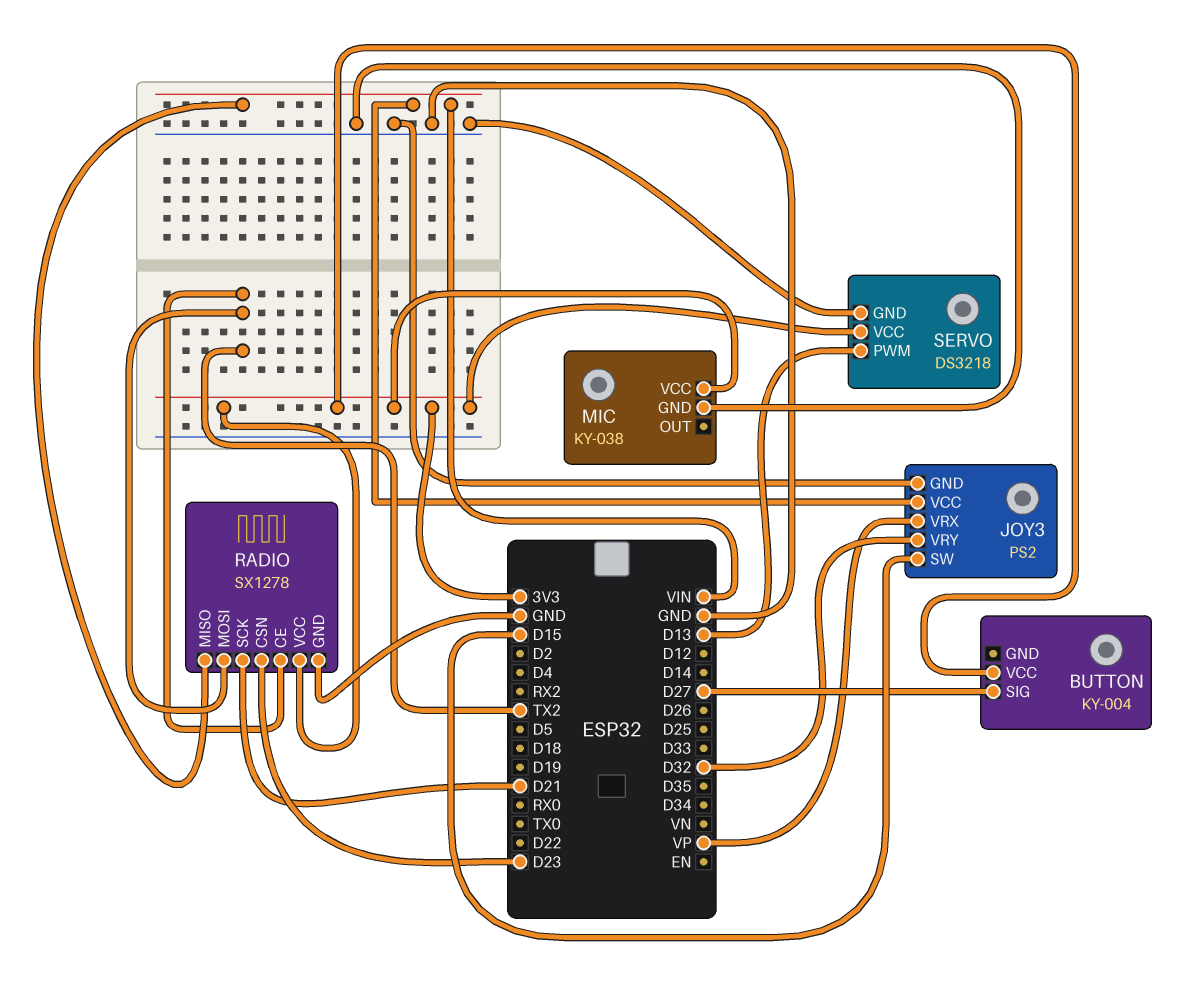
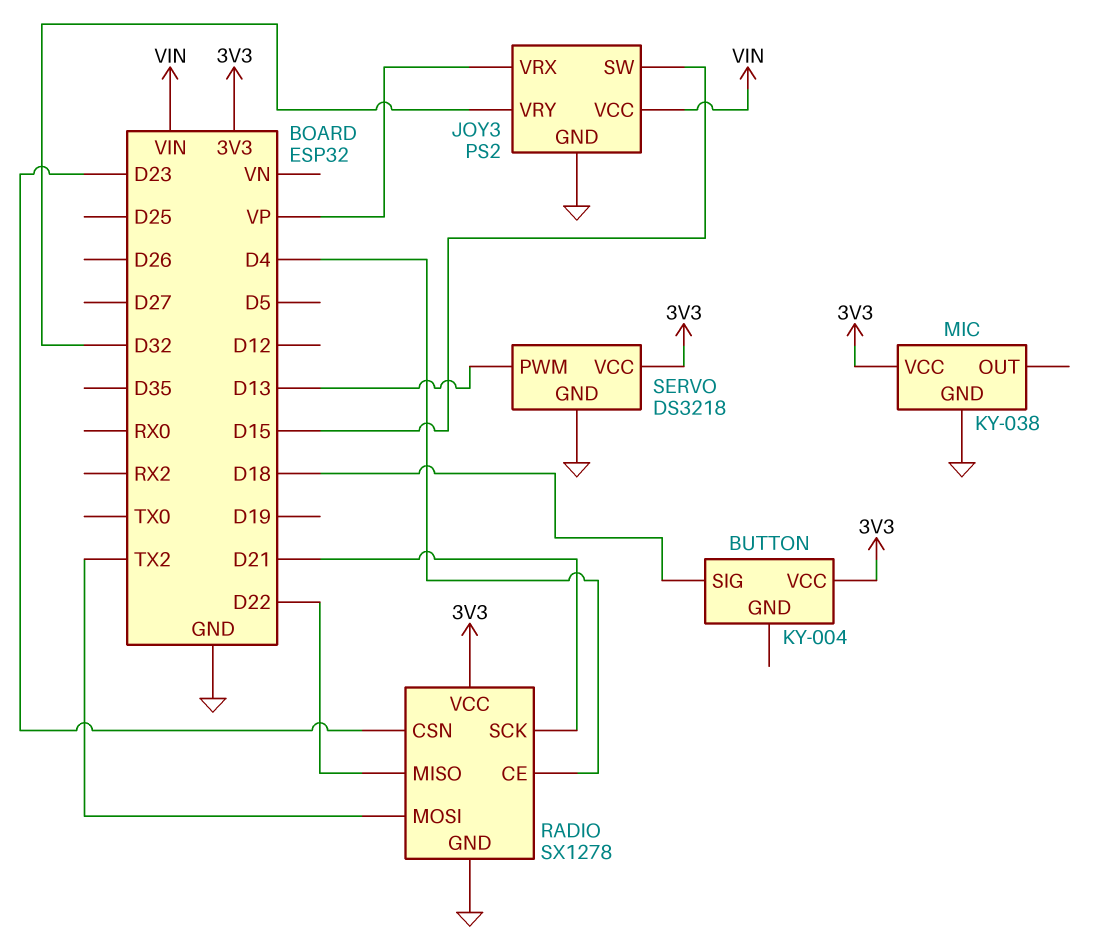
BUTTON pin SIG: D27 -> D18
RADIO pin CE: TX2 -> D4
RADIO pin MISO: VIN -> D22

